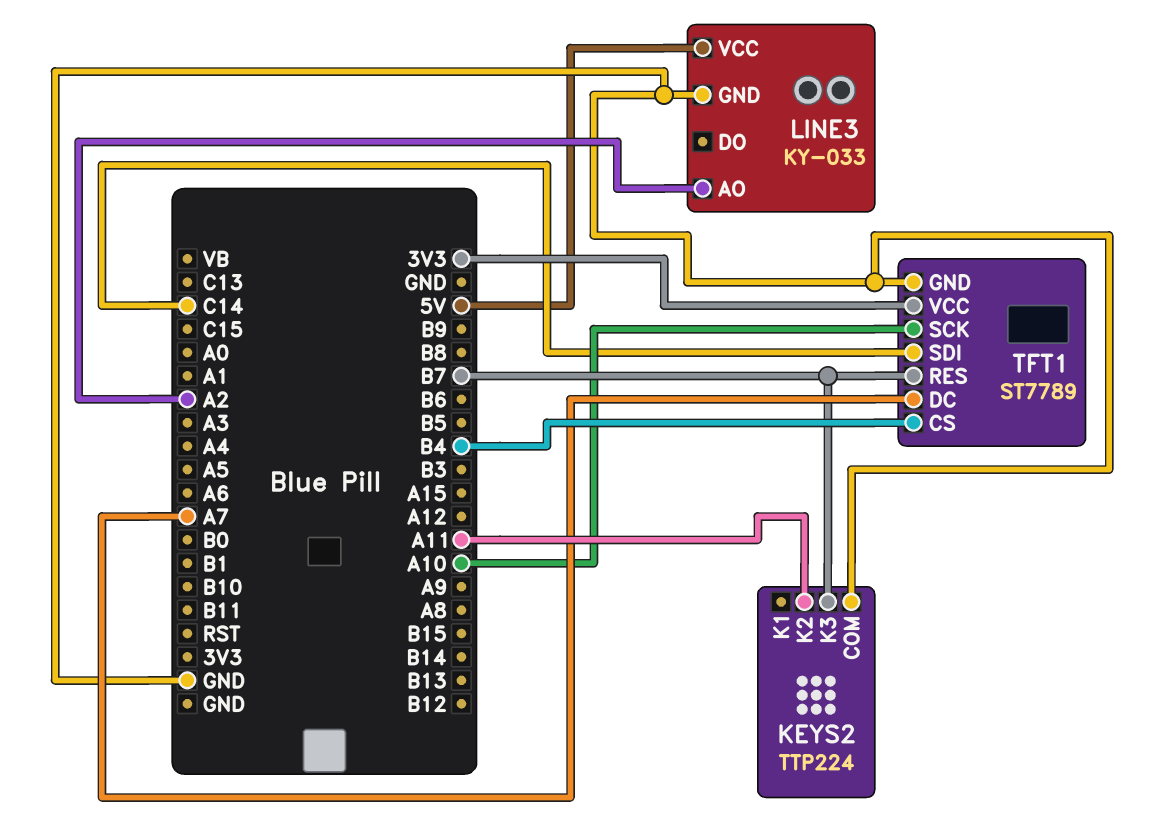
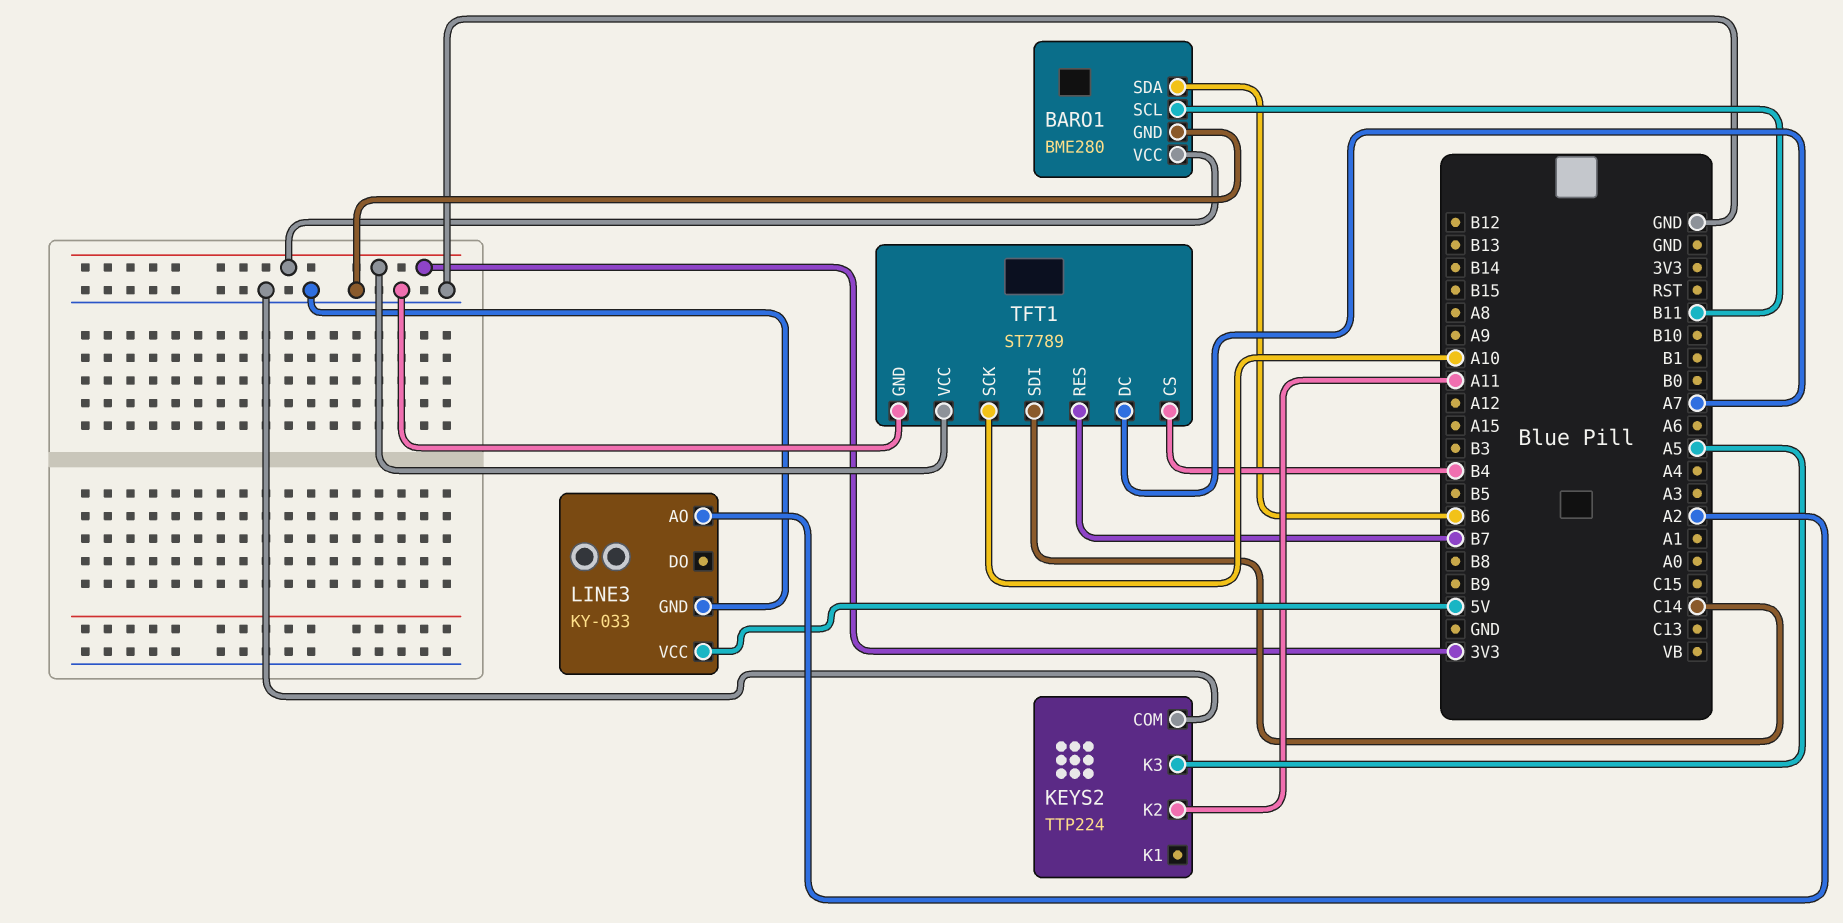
BARO1: none -> BME280
BARO1 pin GND: none -> GND
BARO1 pin SCL: none -> B11
BARO1 pin SDA: none -> B6
BARO1 pin VCC: none -> 3V3
KEYS2 pin K3: B7 -> A5

